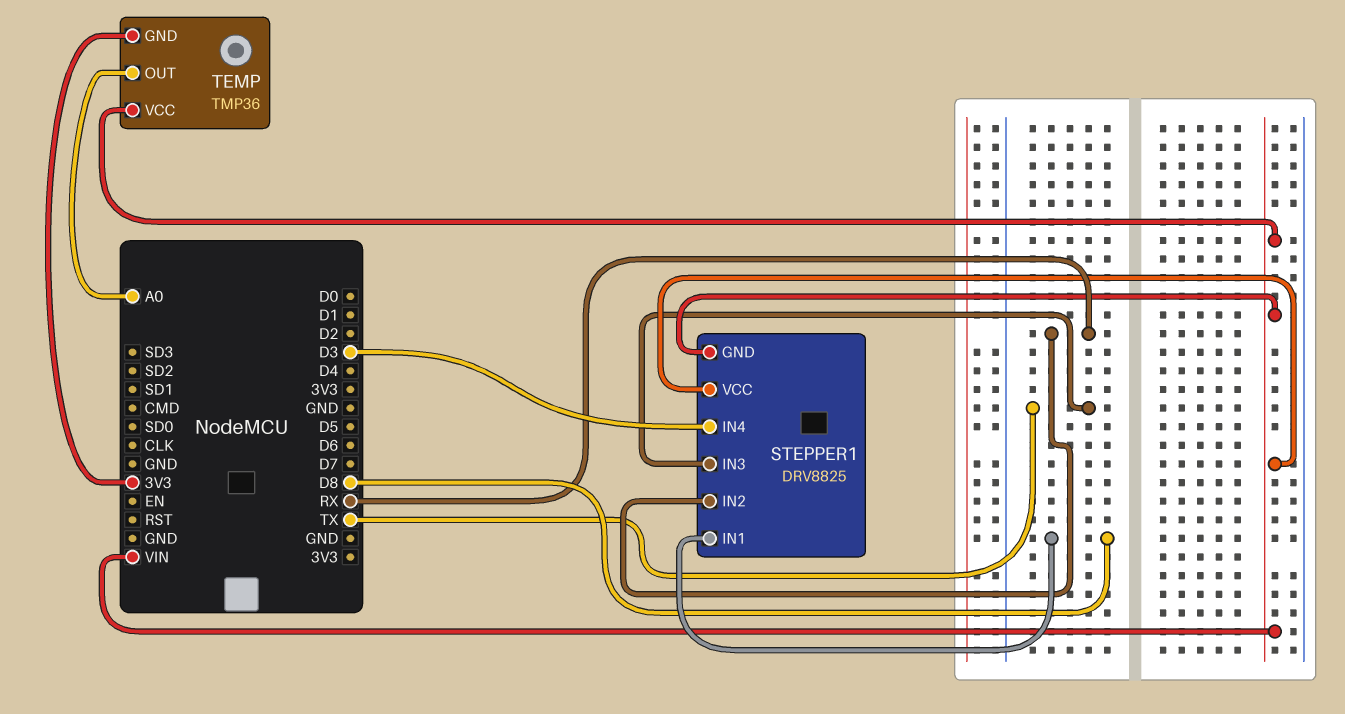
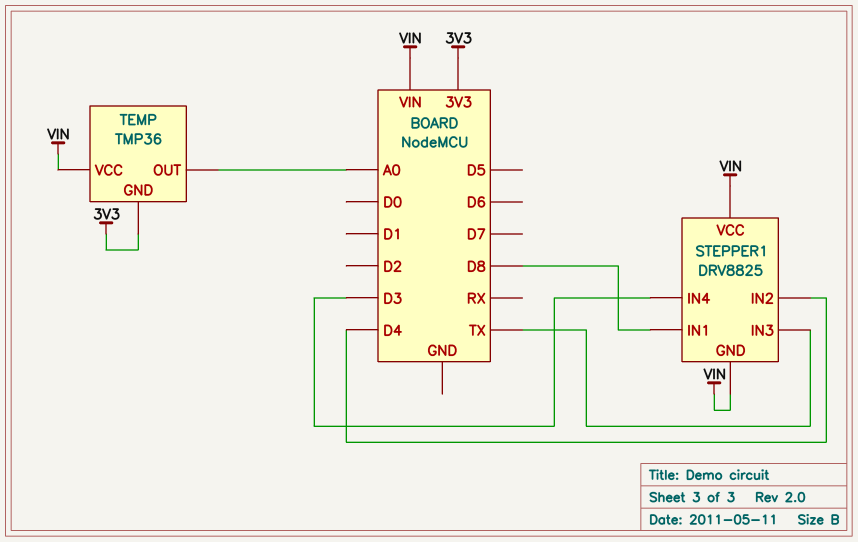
STEPPER1 pin IN2: RX -> D4

